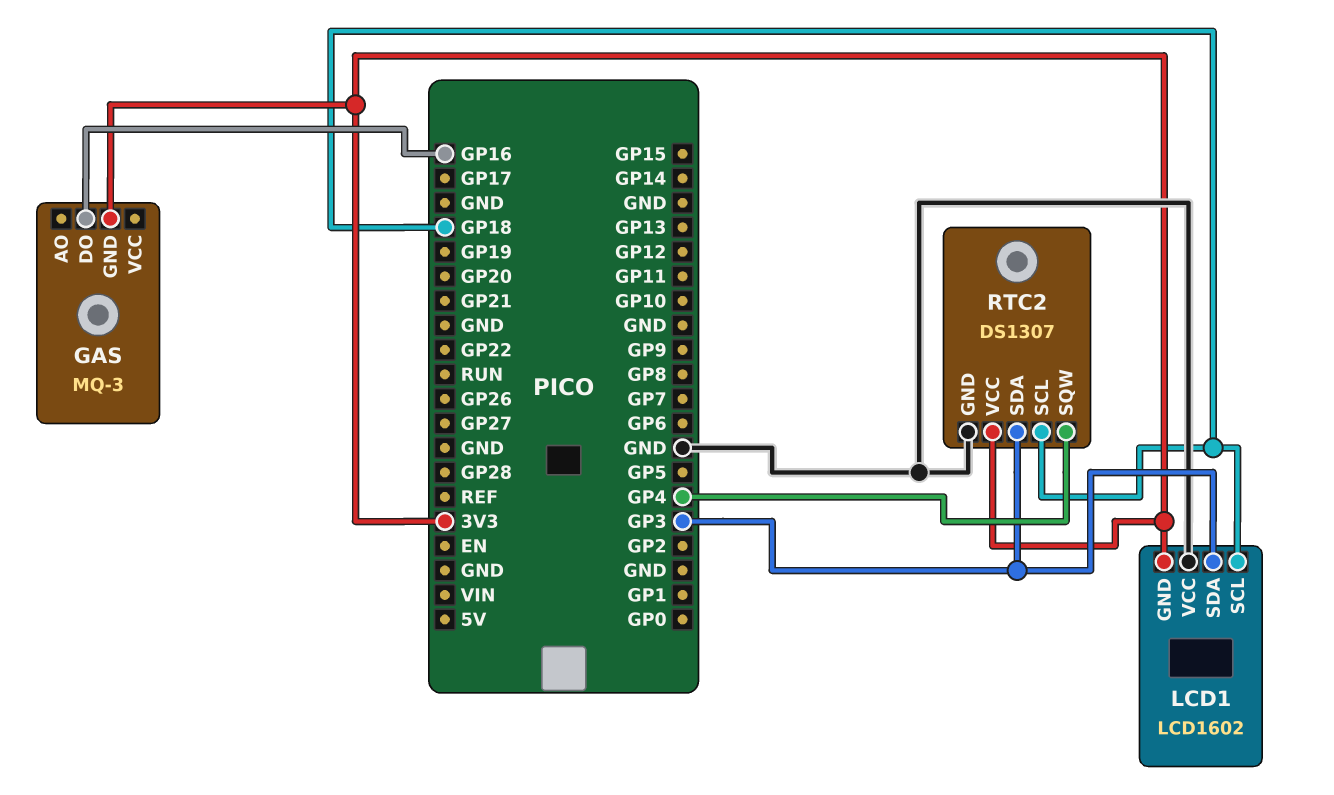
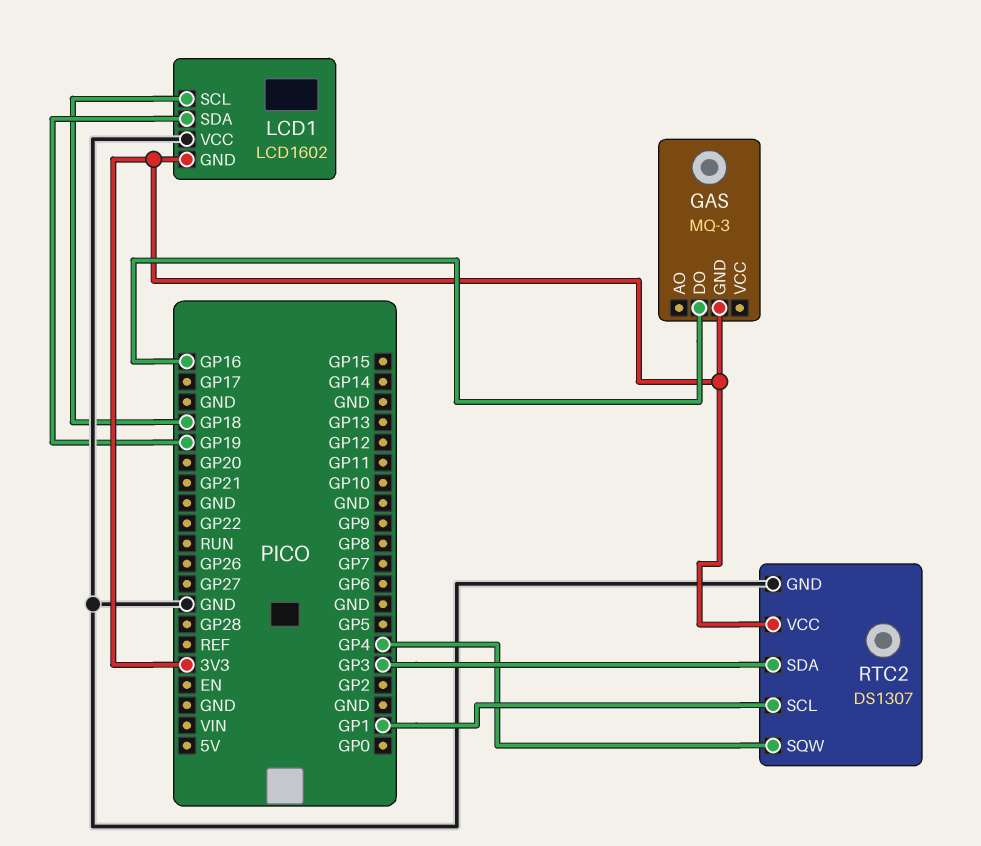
LCD1 pin SDA: GP3 -> GP19
RTC2 pin SCL: GP18 -> GP1

